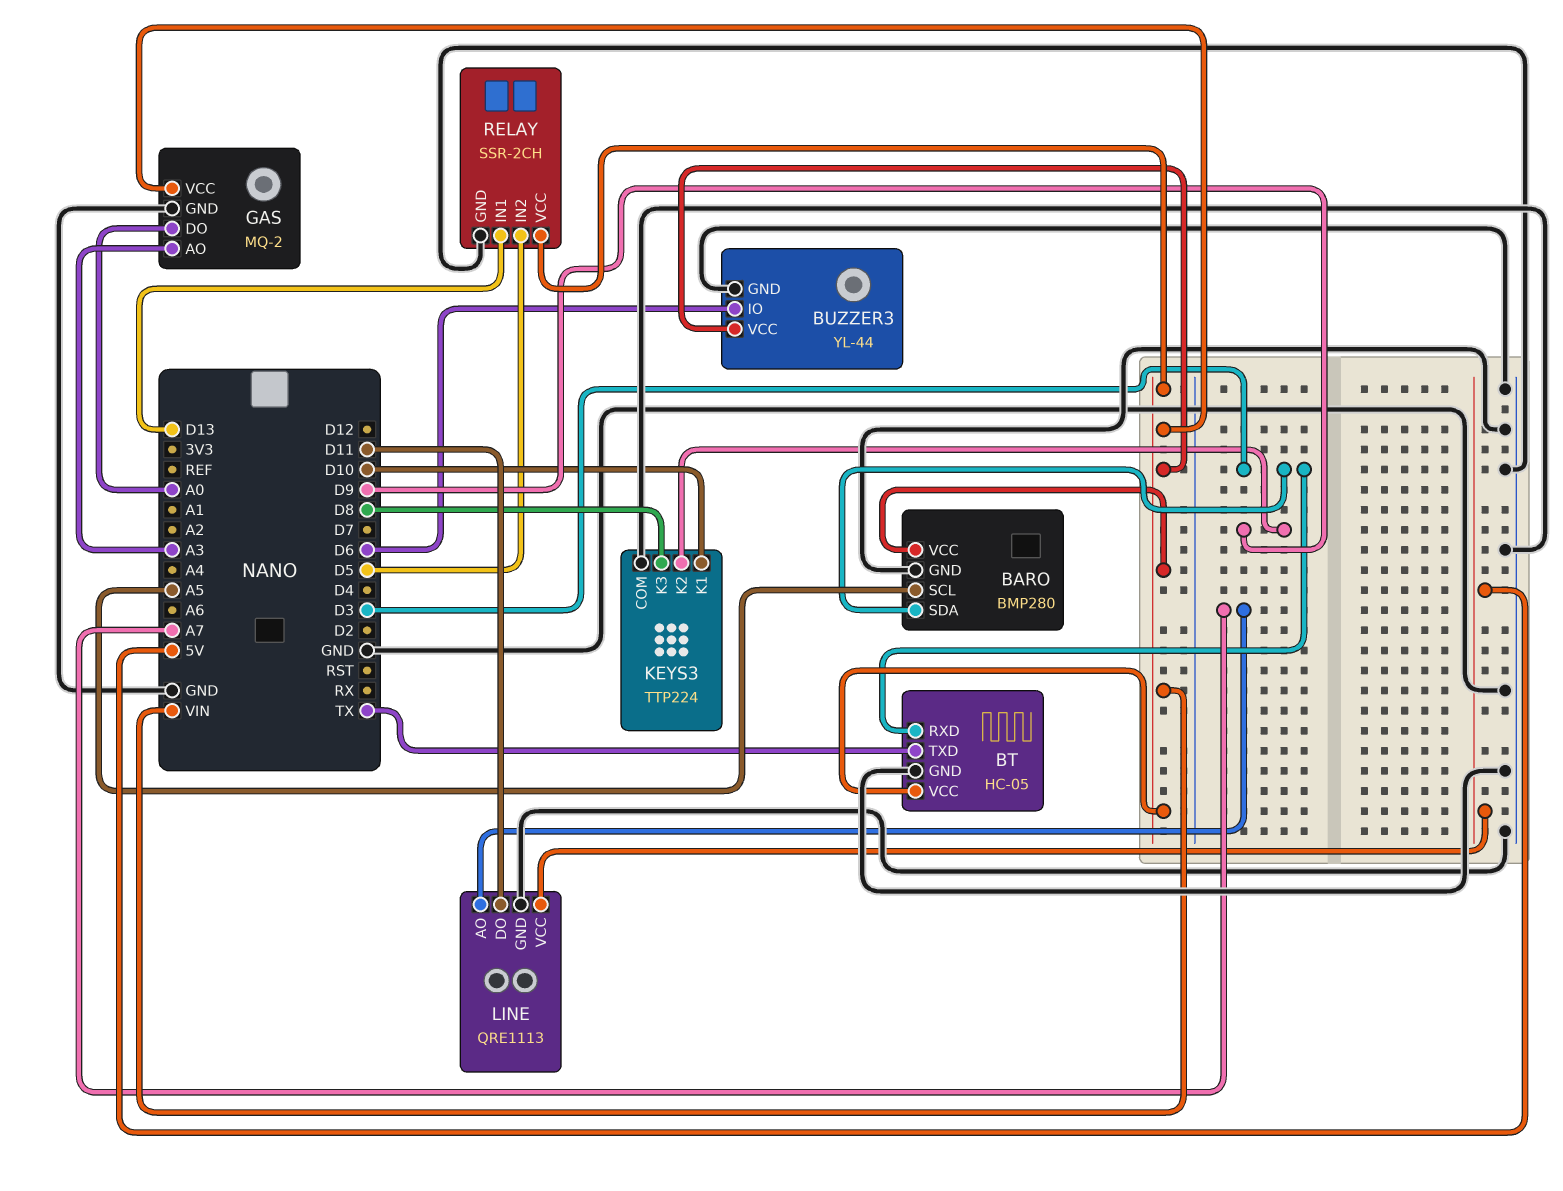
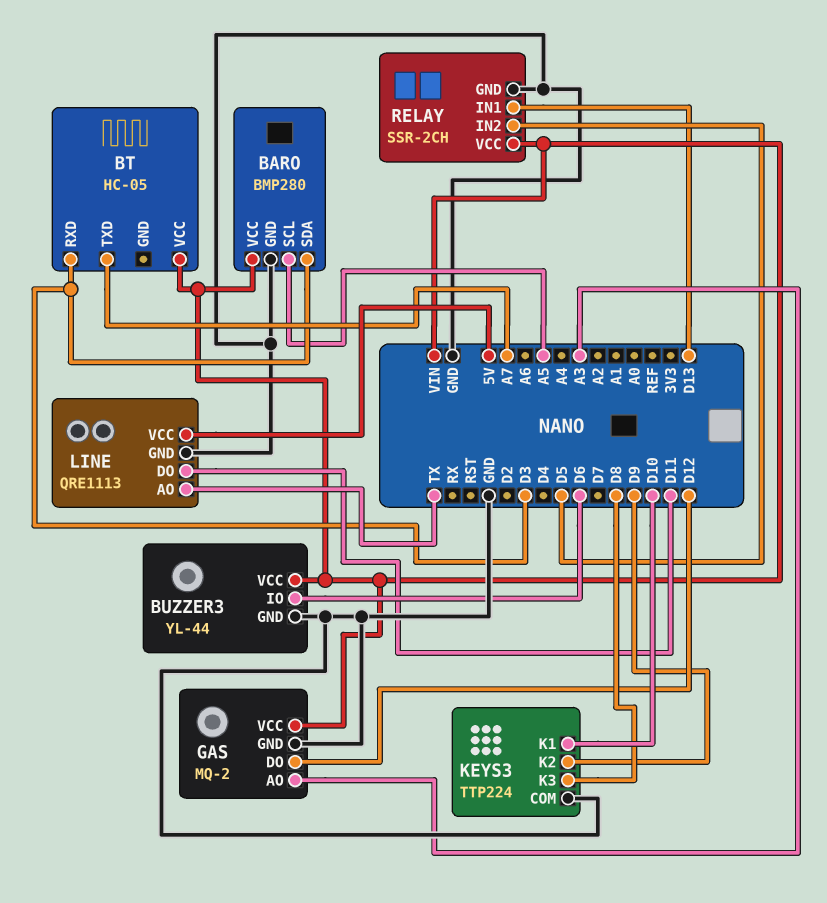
BT pin GND: GND -> none
BT pin TXD: TX -> A7
GAS pin DO: A0 -> D12
LINE pin AO: A7 -> TX

